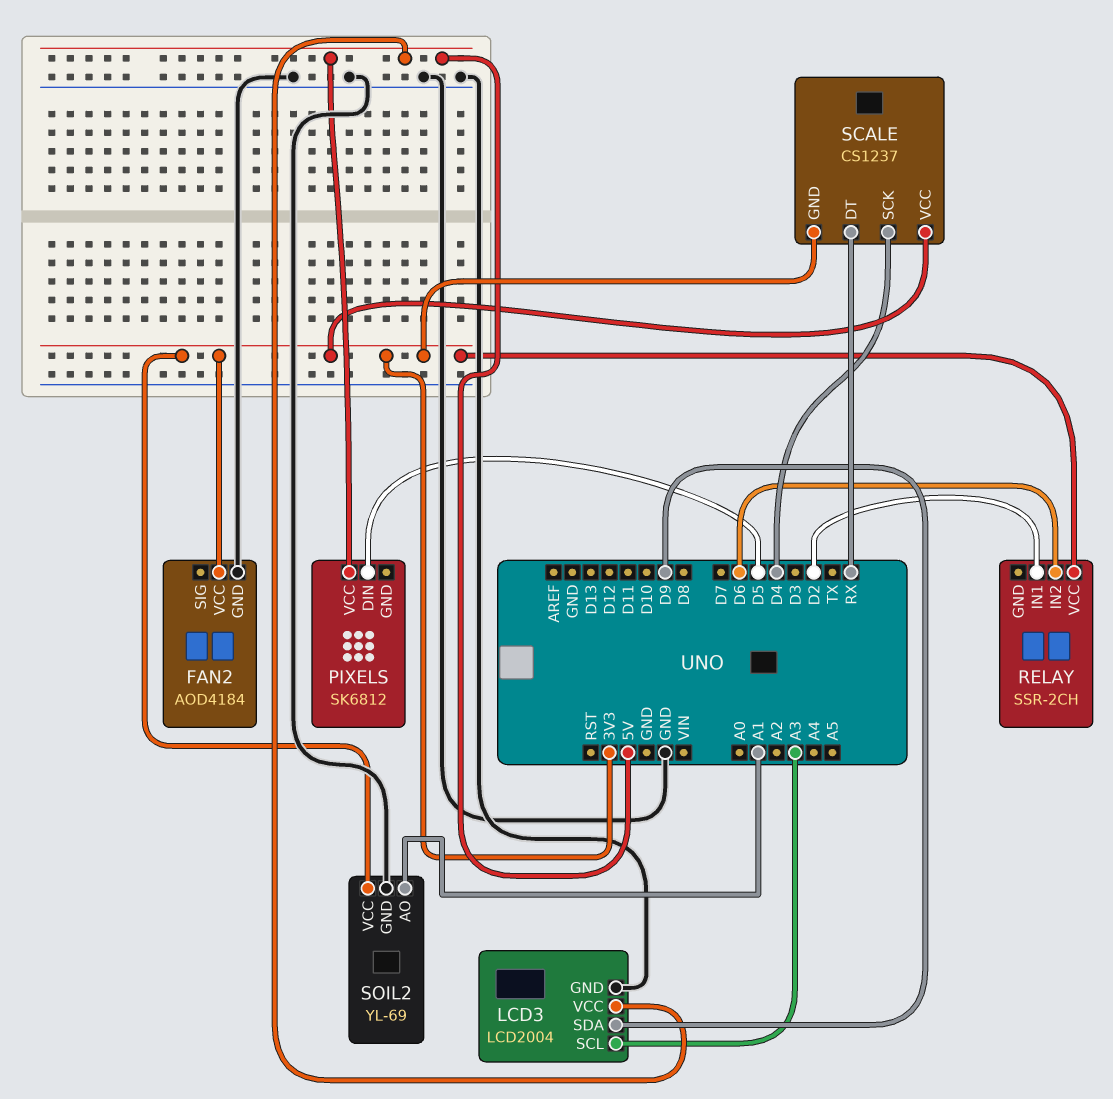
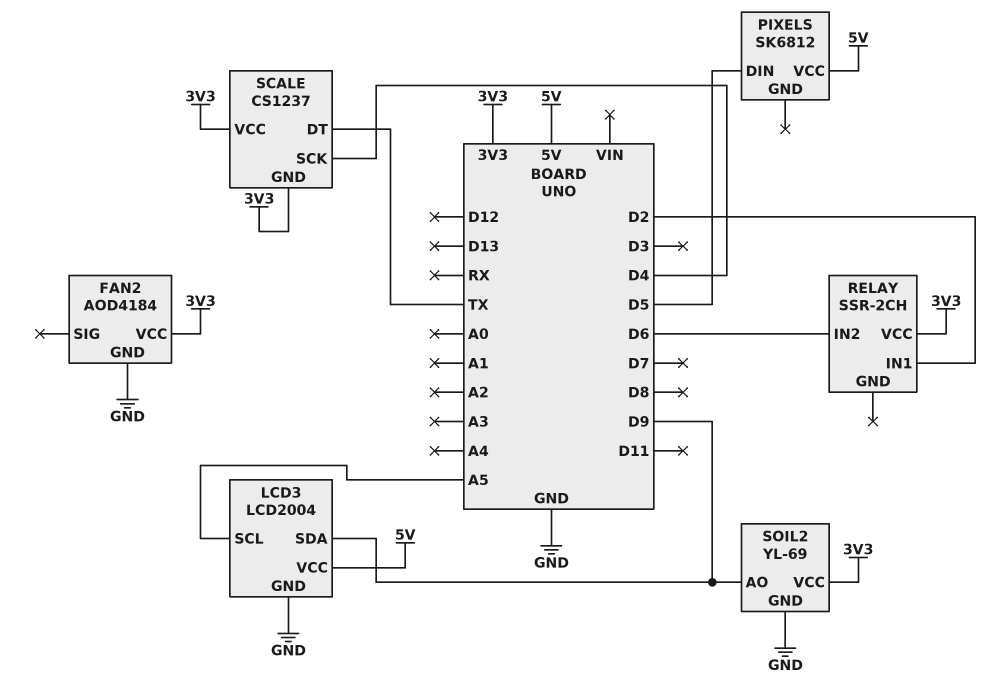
LCD3 pin SCL: A3 -> A5
SCALE pin DT: RX -> TX
SOIL2 pin AO: A1 -> D9

